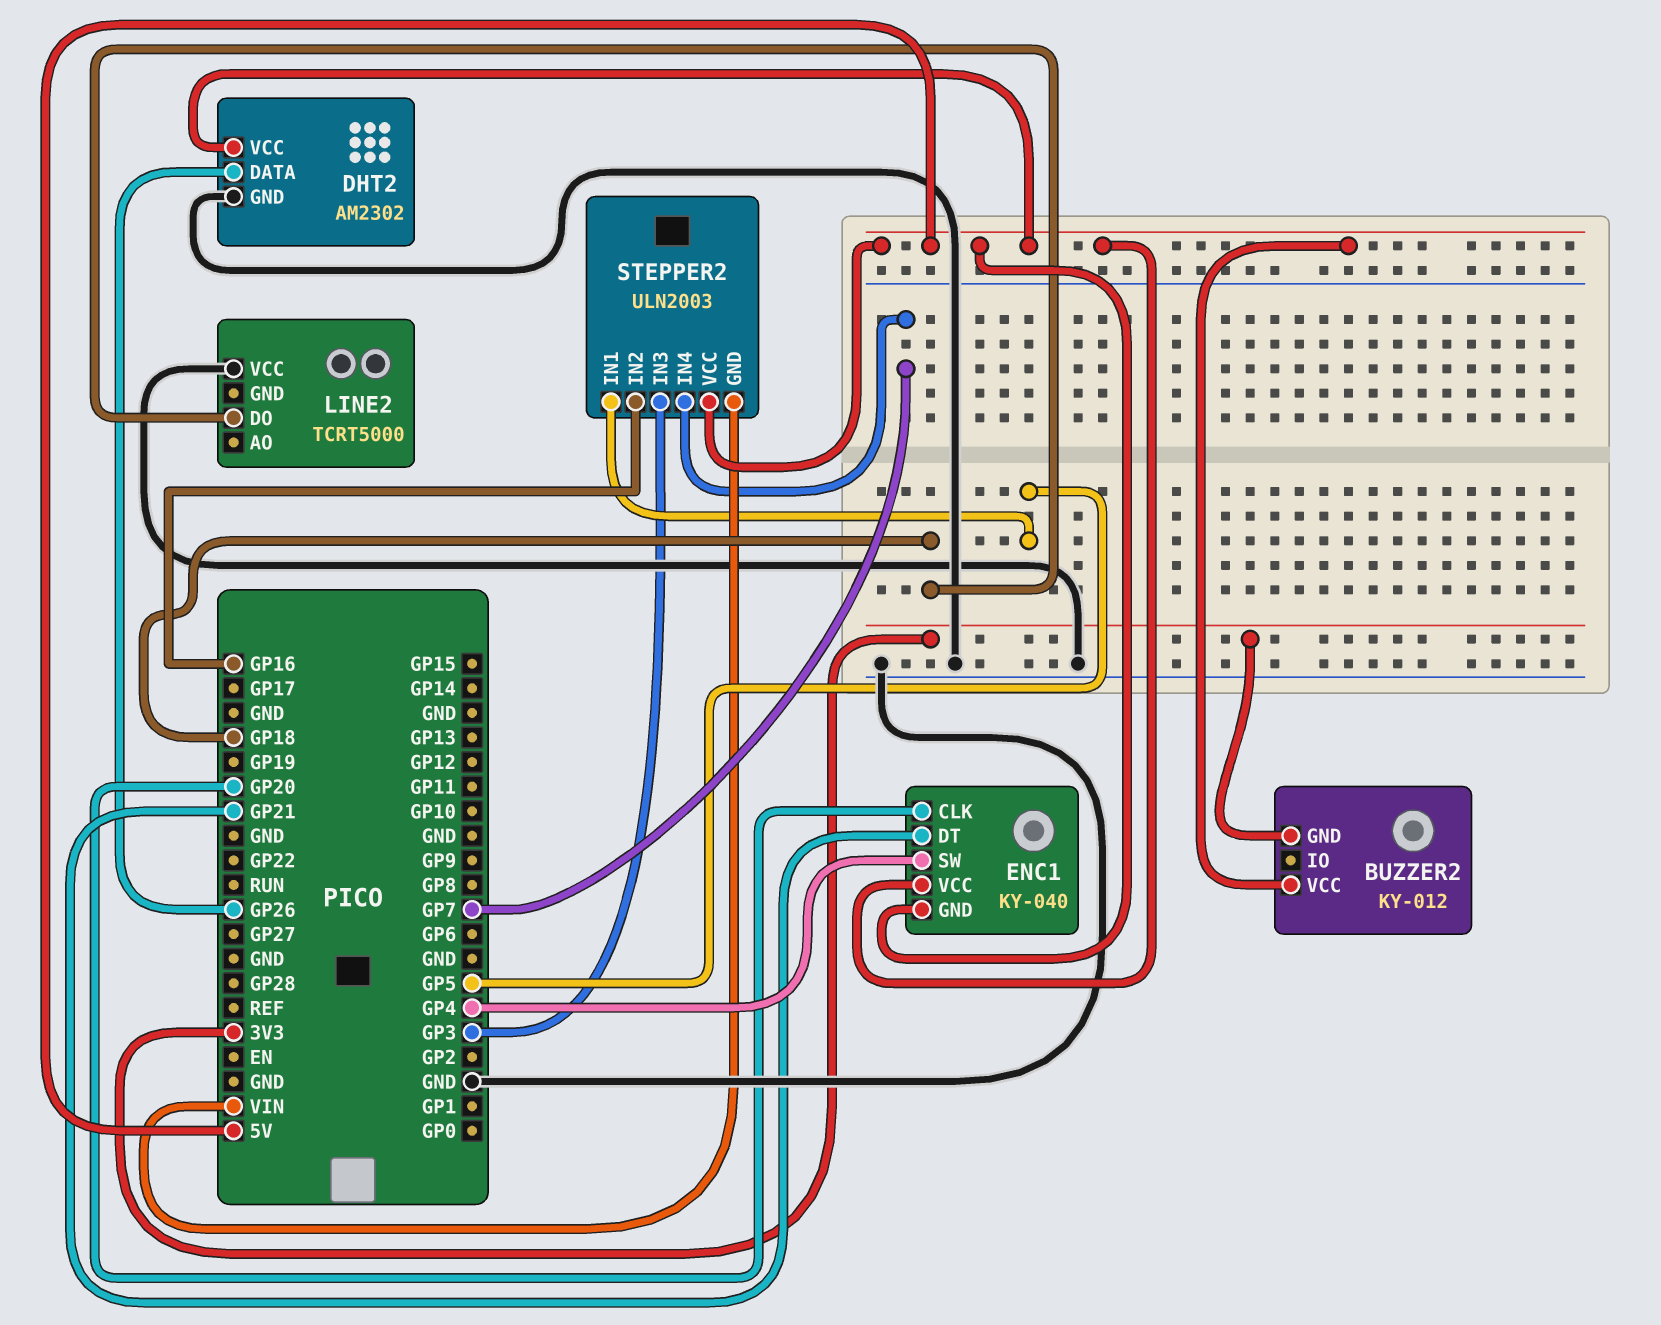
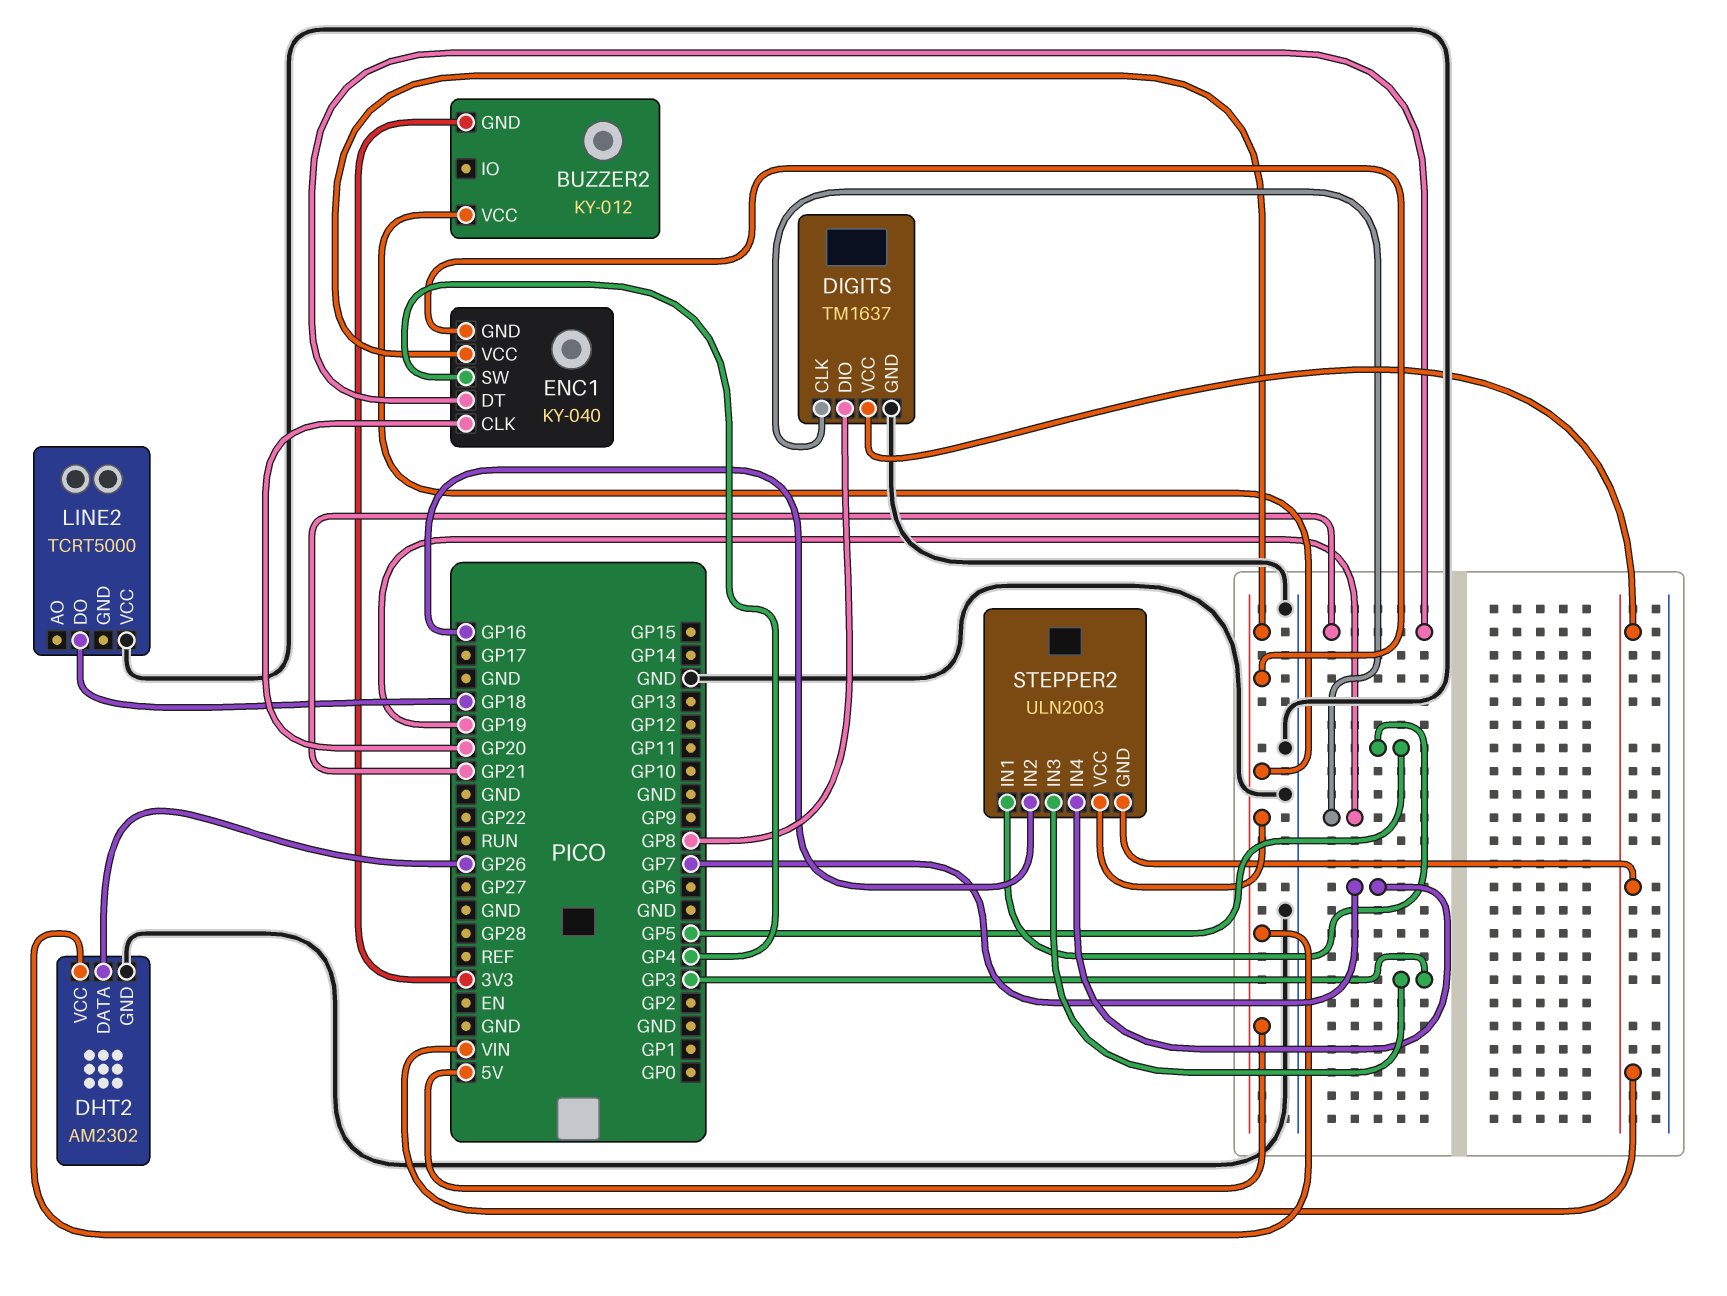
DIGITS: none -> TM1637
DIGITS pin CLK: none -> GP19
DIGITS pin DIO: none -> GP8
DIGITS pin GND: none -> GND
DIGITS pin VCC: none -> VIN

